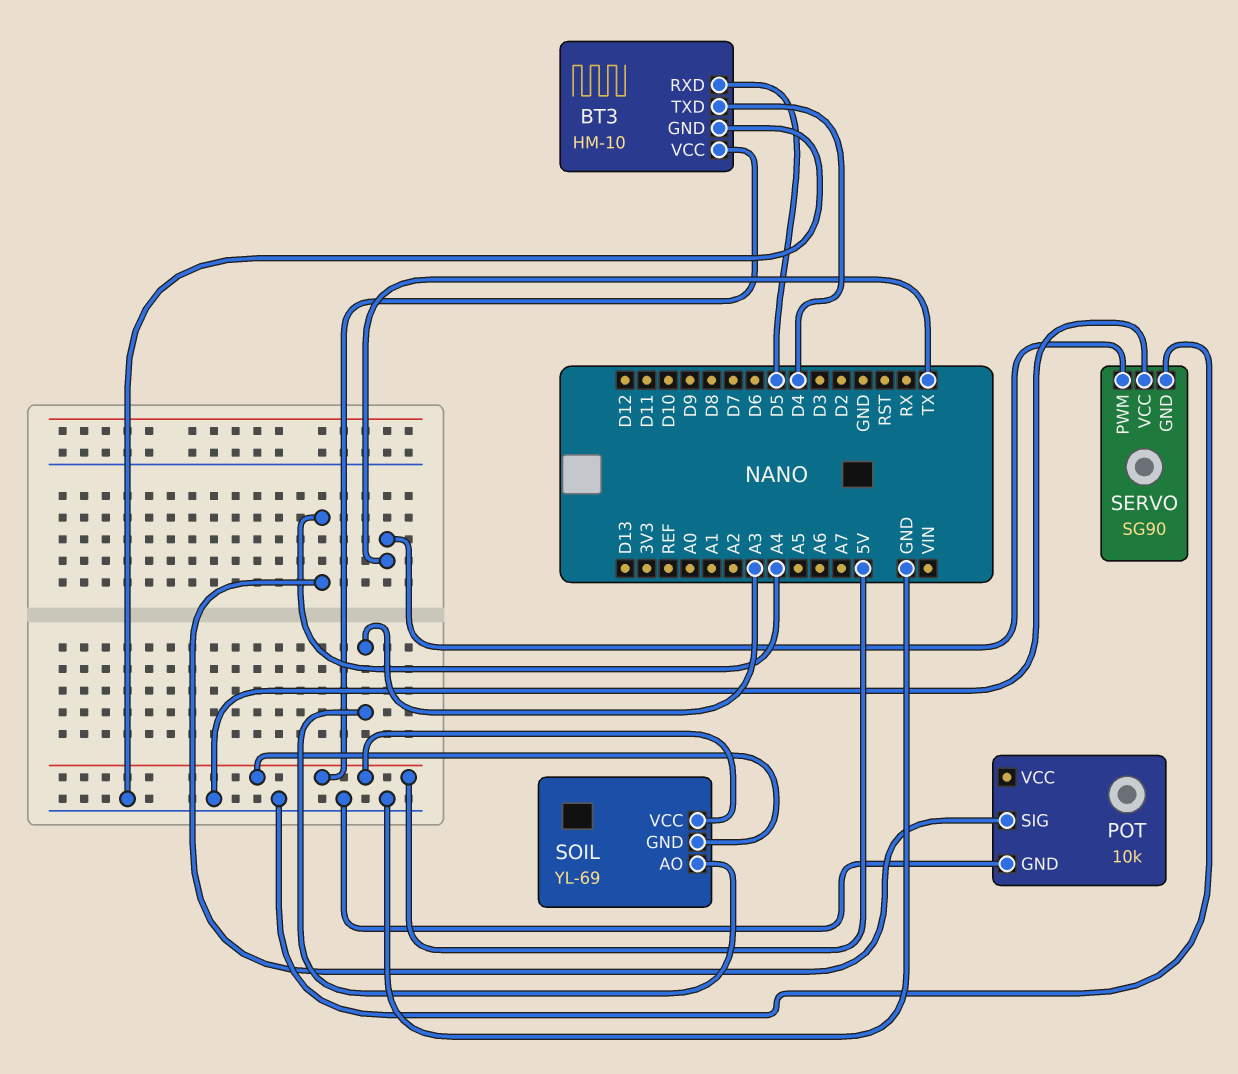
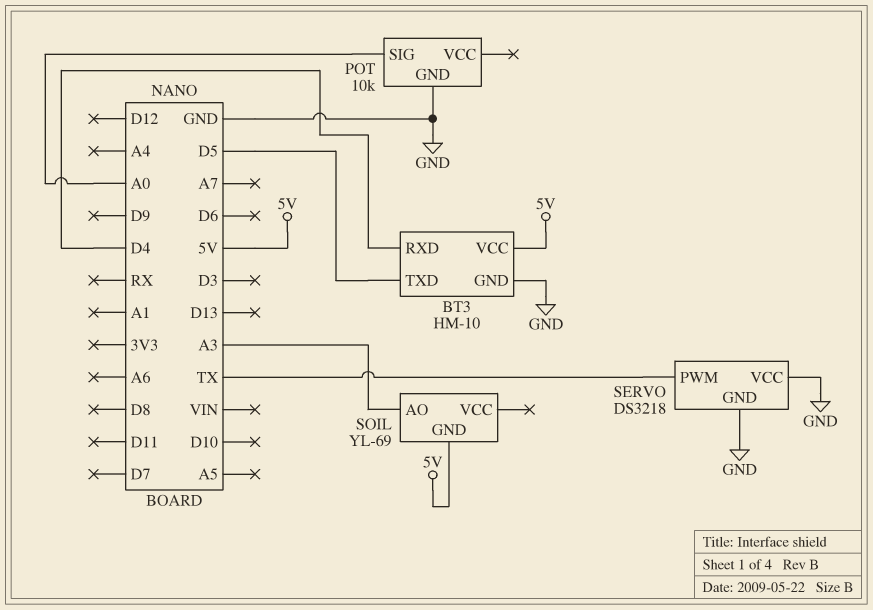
BT3 pin RXD: D5 -> D4
BT3 pin TXD: D4 -> D5
POT pin SIG: A4 -> A0
SERVO: SG90 -> DS3218
SOIL pin VCC: 5V -> none

